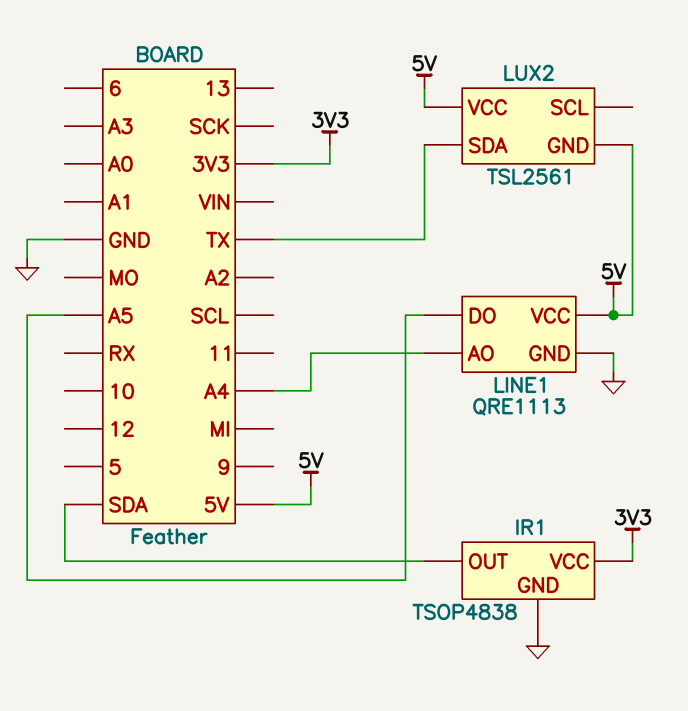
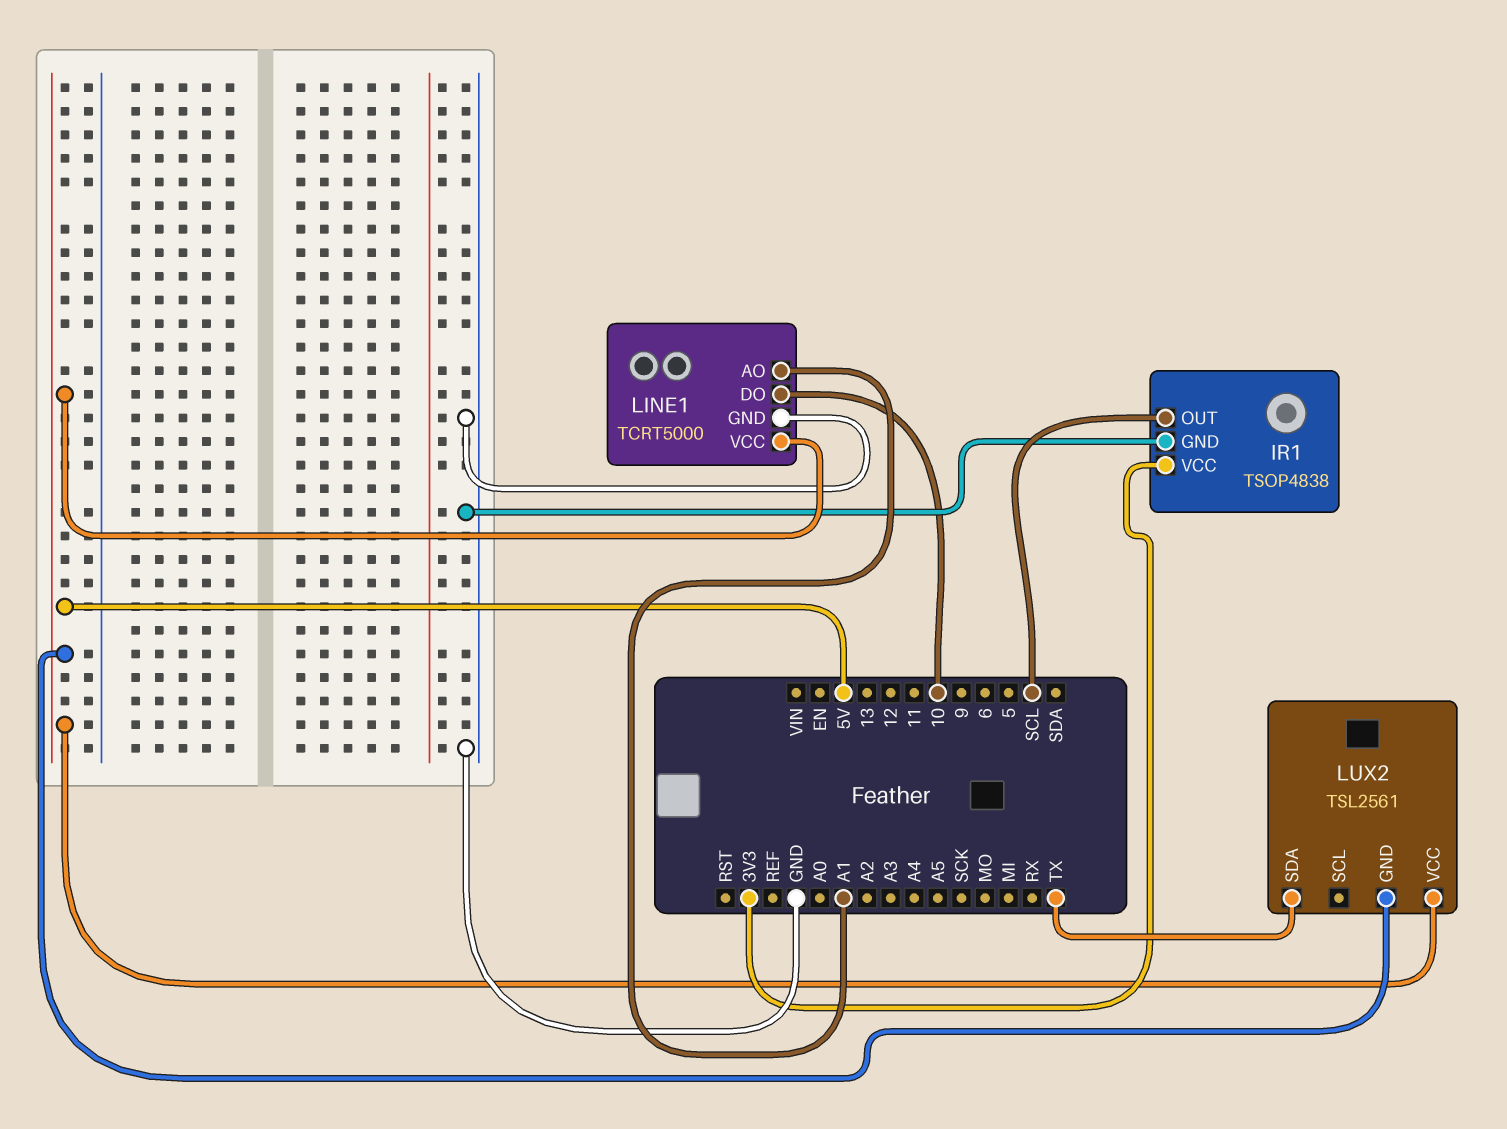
IR1 pin OUT: SDA -> SCL
LINE1: QRE1113 -> TCRT5000
LINE1 pin AO: A4 -> A1
LINE1 pin DO: A5 -> 10

